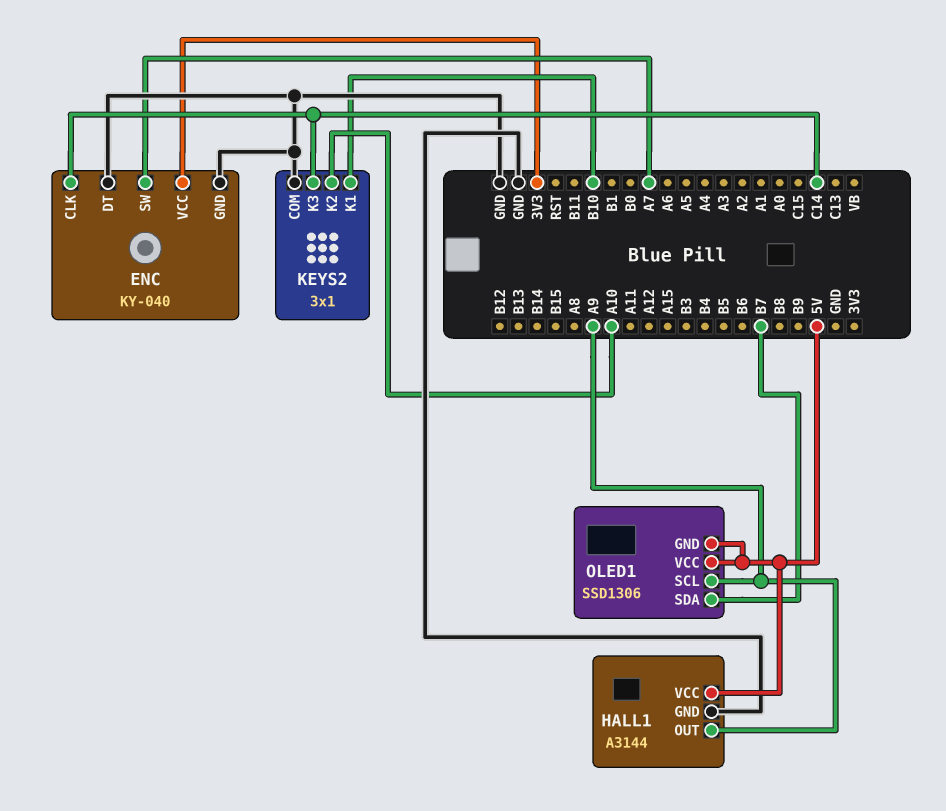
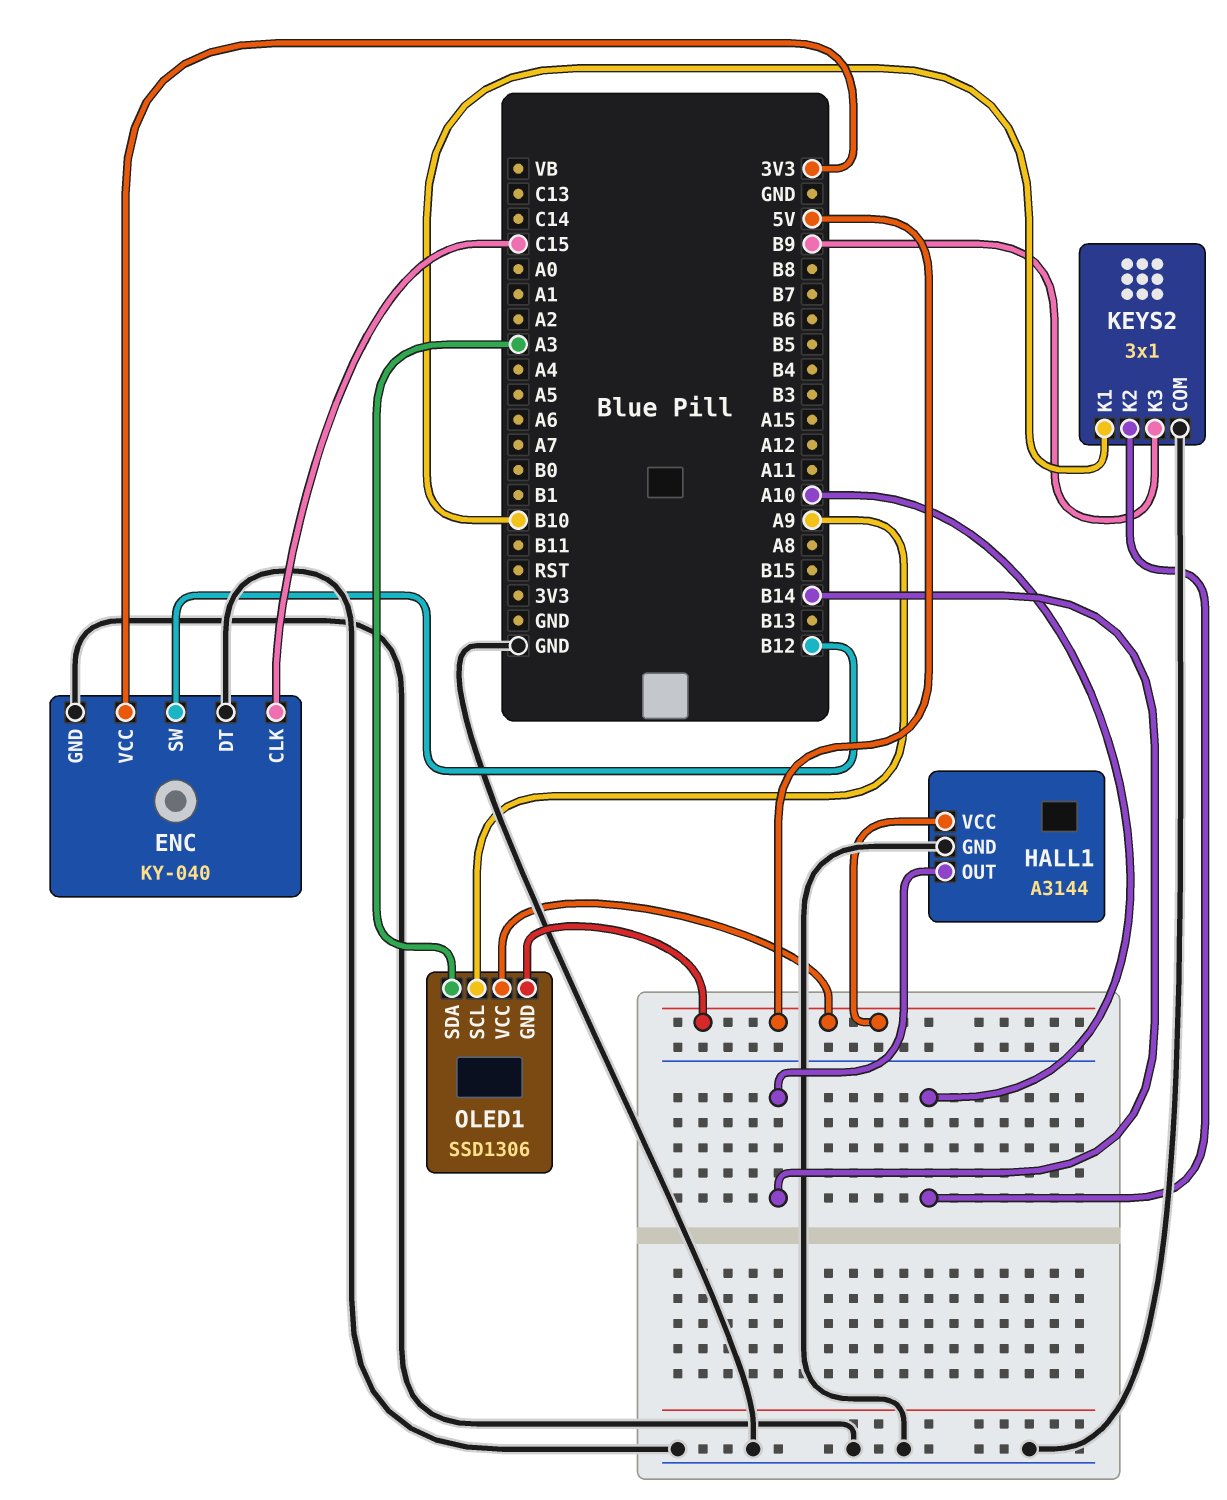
ENC pin CLK: C14 -> C15
ENC pin SW: A7 -> B12
HALL1 pin OUT: A9 -> B14
KEYS2 pin K3: C14 -> B9
OLED1 pin SDA: B7 -> A3

